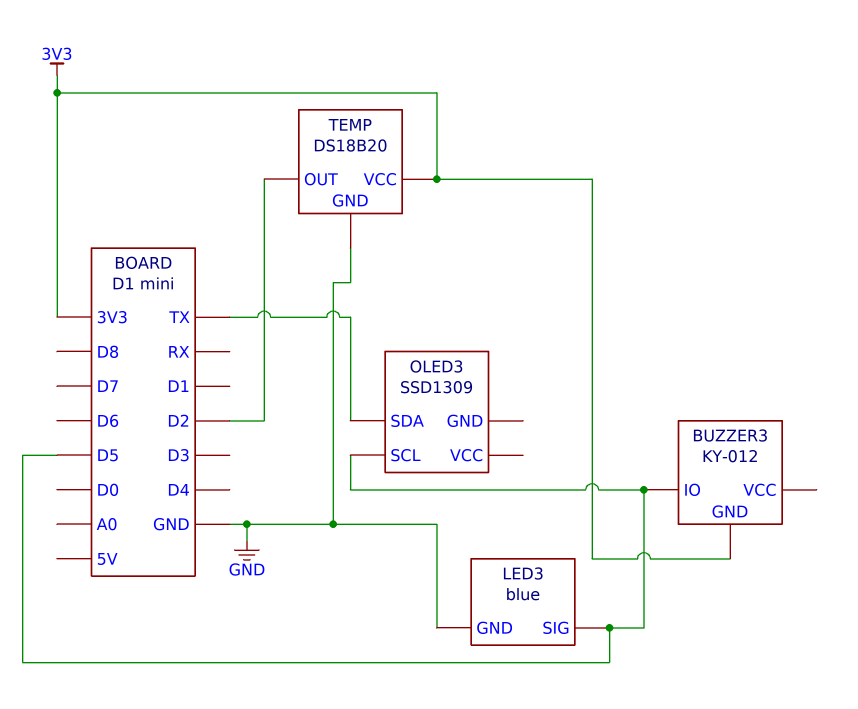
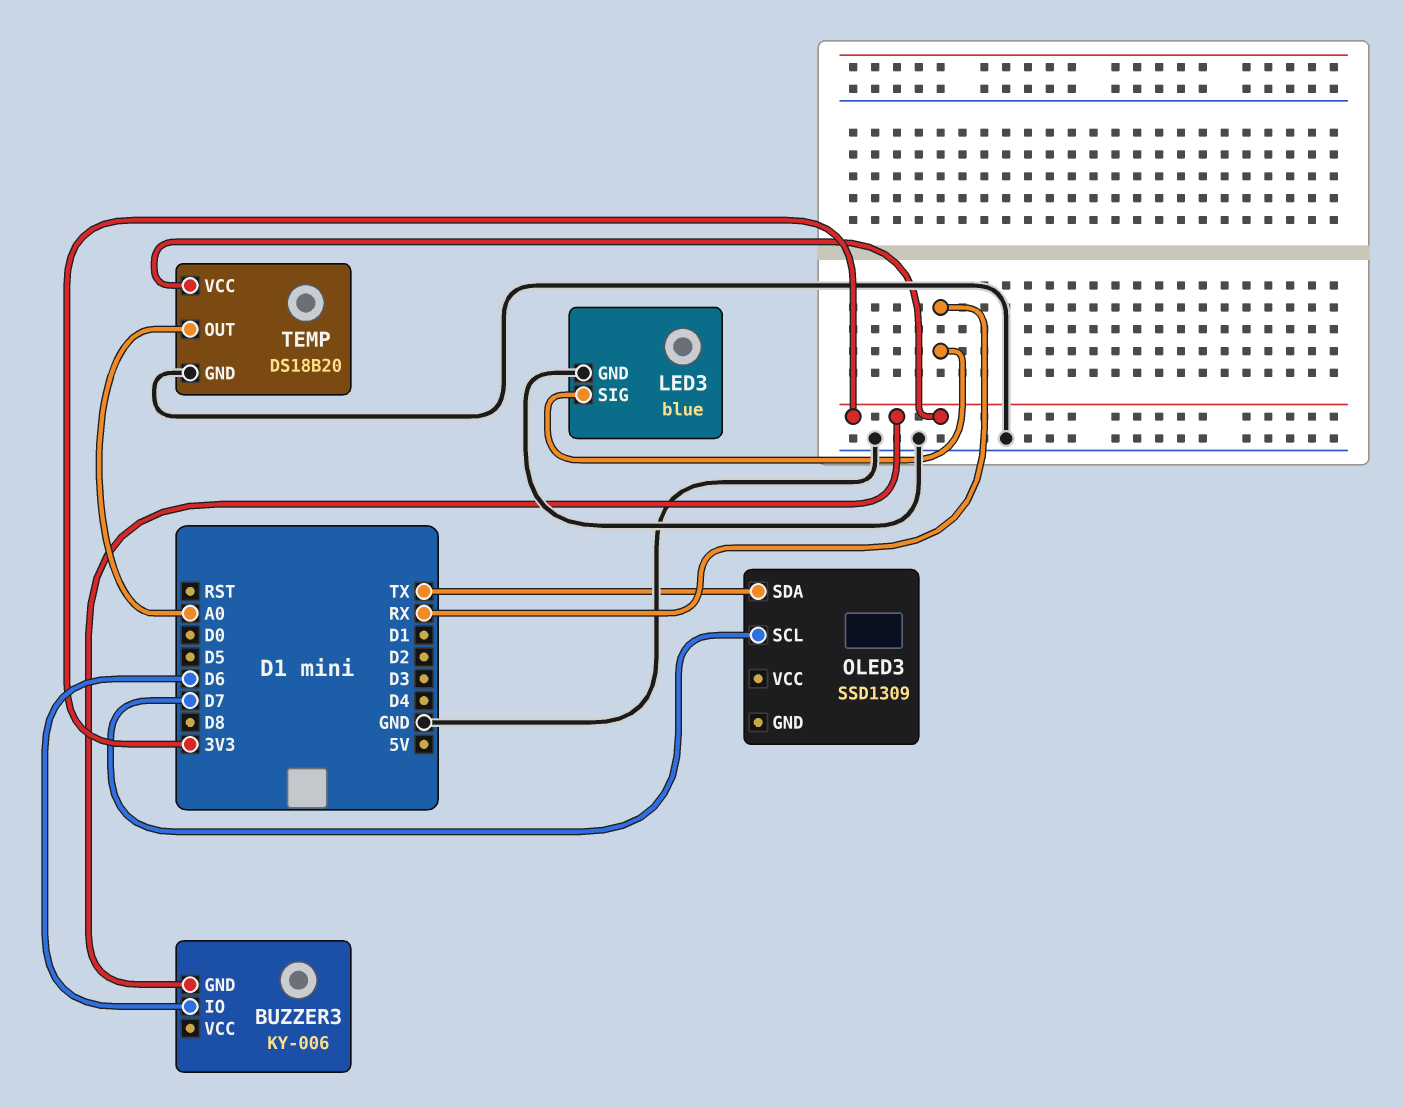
BUZZER3: KY-012 -> KY-006
BUZZER3 pin IO: D5 -> D6
LED3 pin SIG: D5 -> RX
OLED3 pin SCL: D5 -> D7
TEMP pin OUT: D2 -> A0

